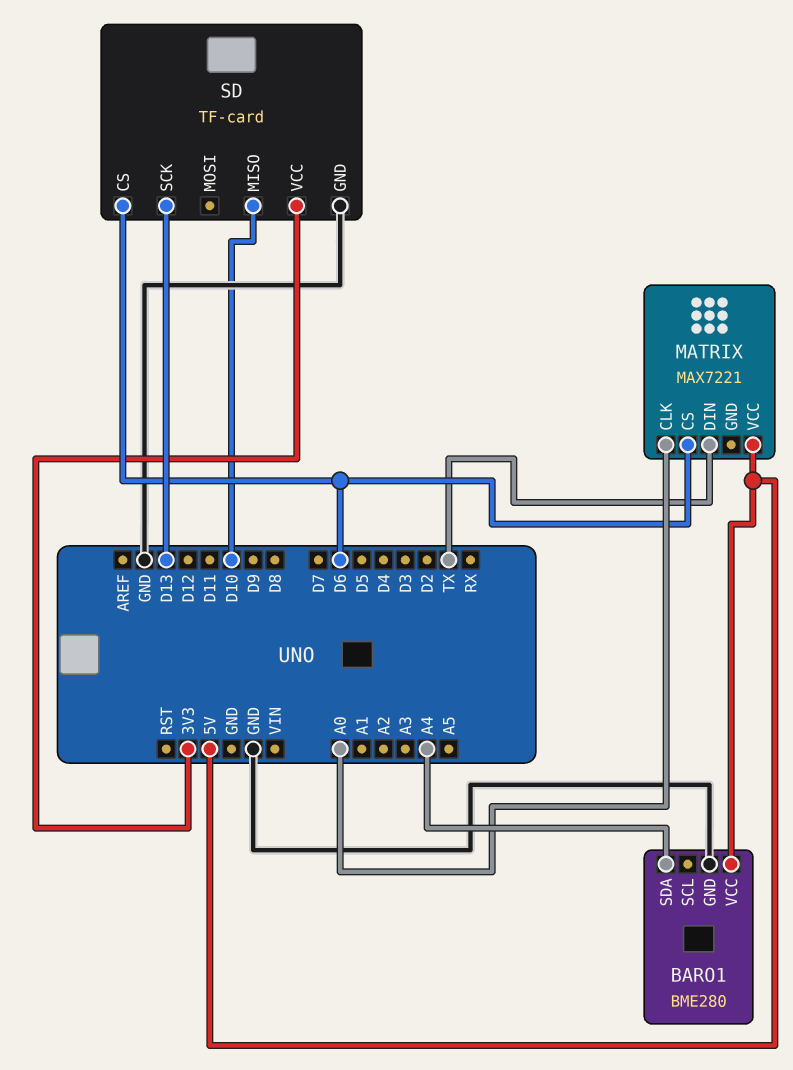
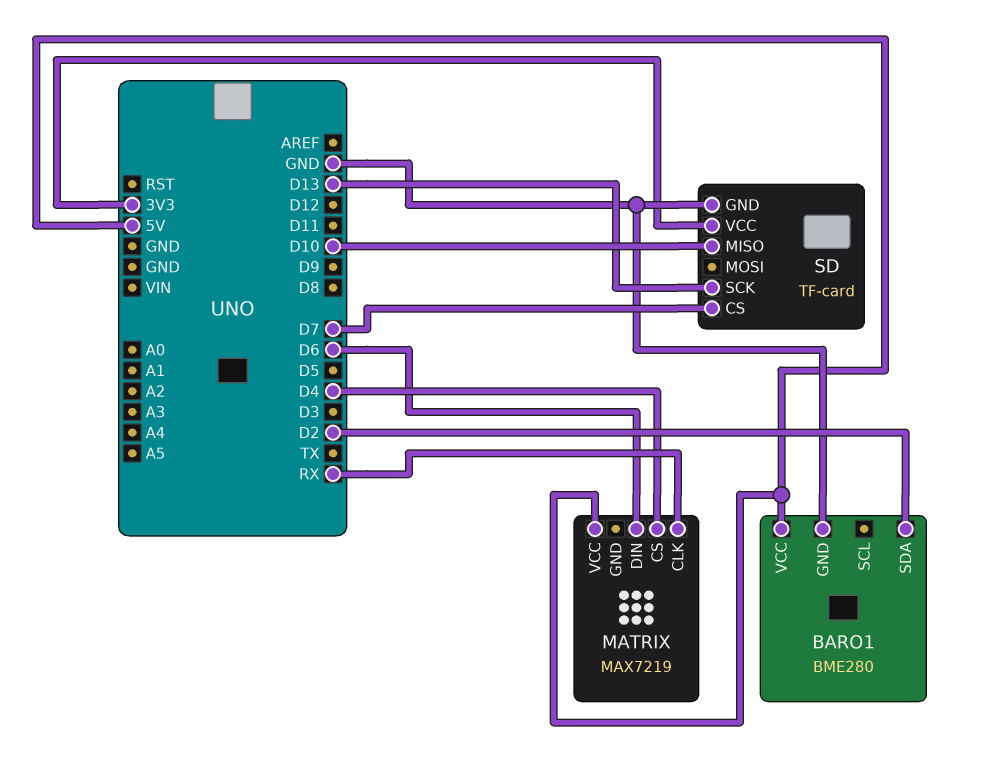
BARO1 pin SDA: A4 -> D2
MATRIX: MAX7221 -> MAX7219
MATRIX pin CLK: A0 -> RX
MATRIX pin CS: D6 -> D4
MATRIX pin DIN: TX -> D6
SD pin CS: D6 -> D7

